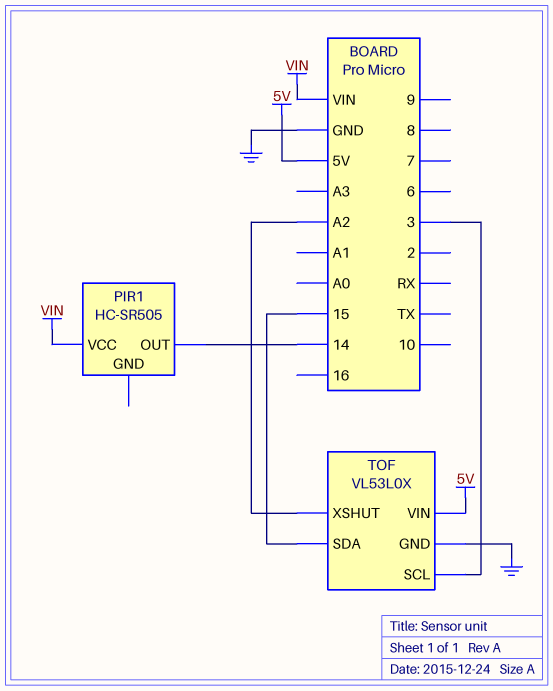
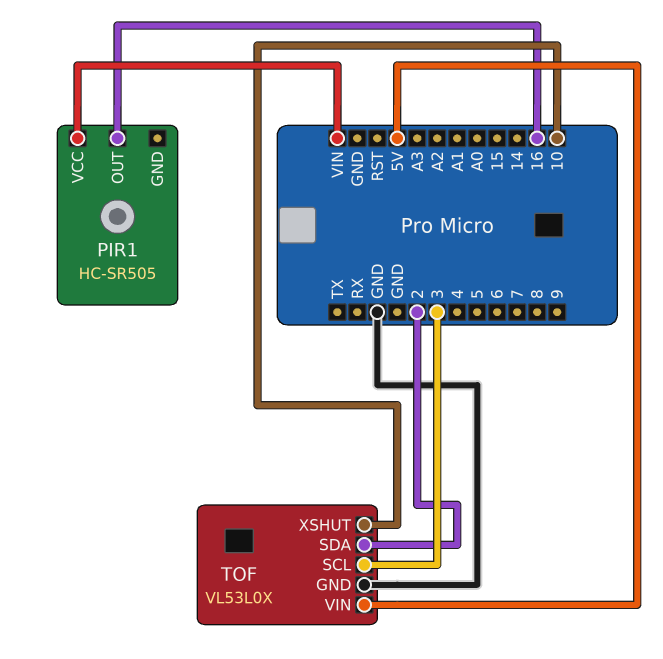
PIR1 pin OUT: 14 -> 16
TOF pin SDA: 15 -> 2
TOF pin XSHUT: A2 -> 10

